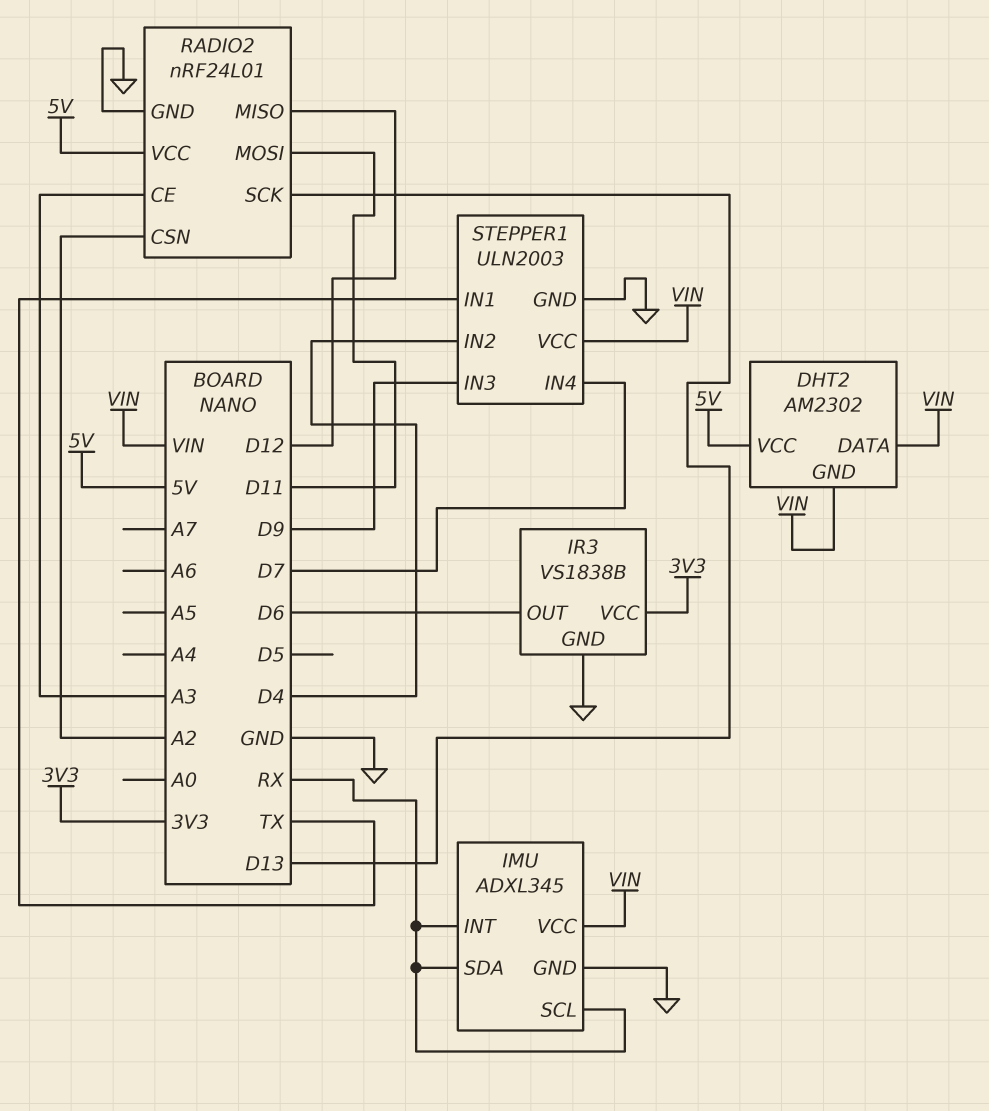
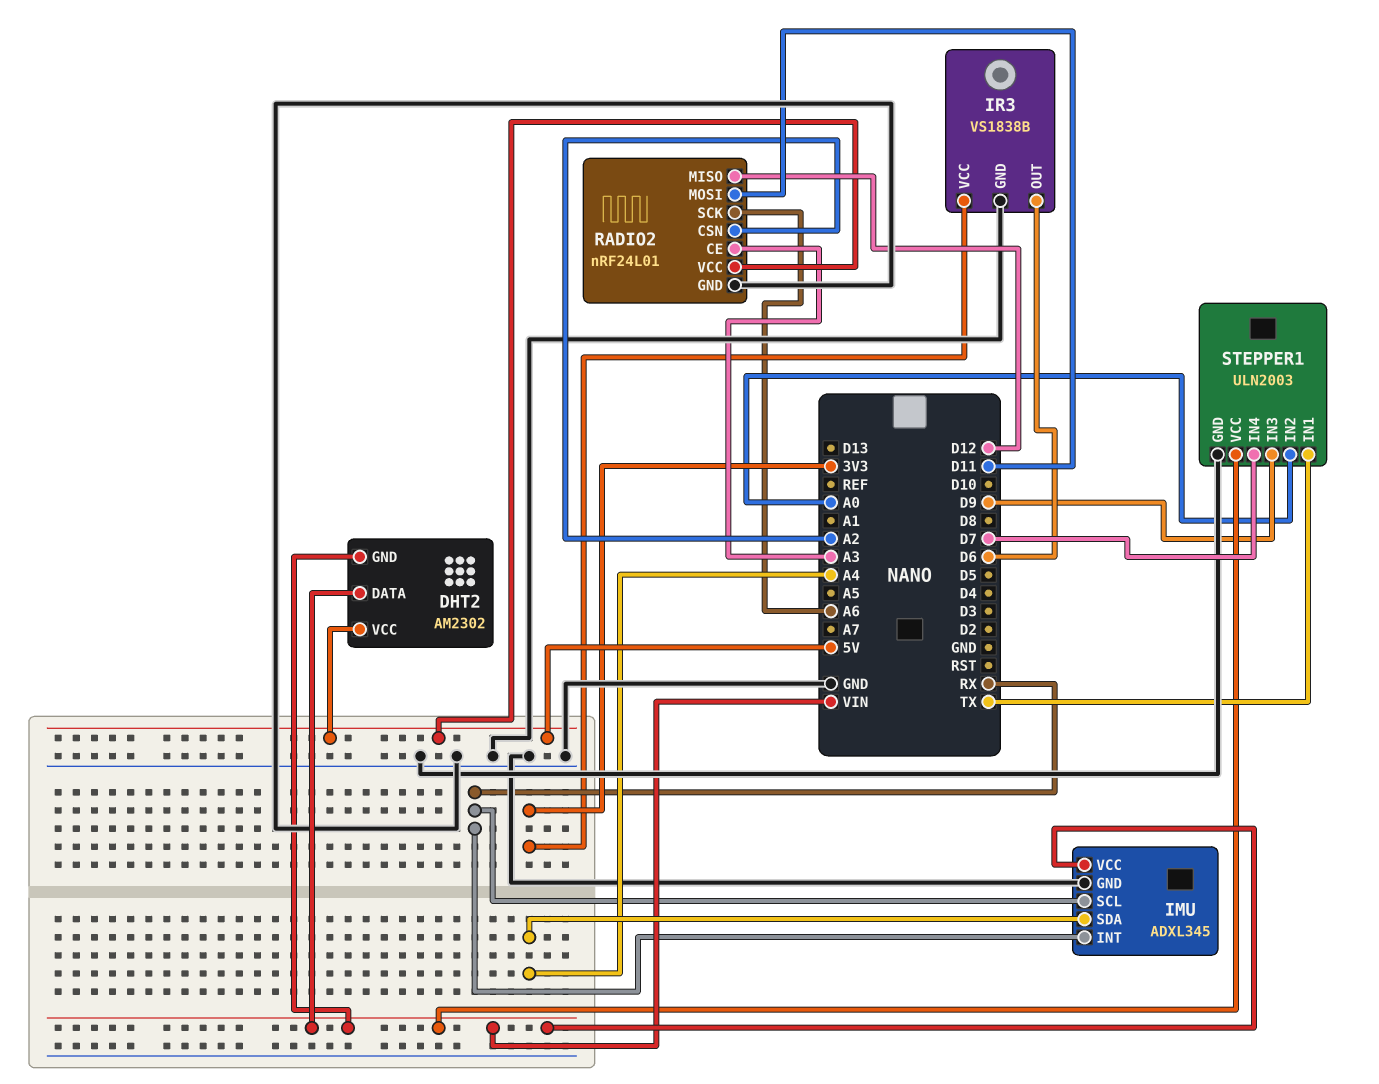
IMU pin SDA: RX -> A4
RADIO2 pin SCK: D13 -> A6
STEPPER1 pin IN2: D4 -> A0

